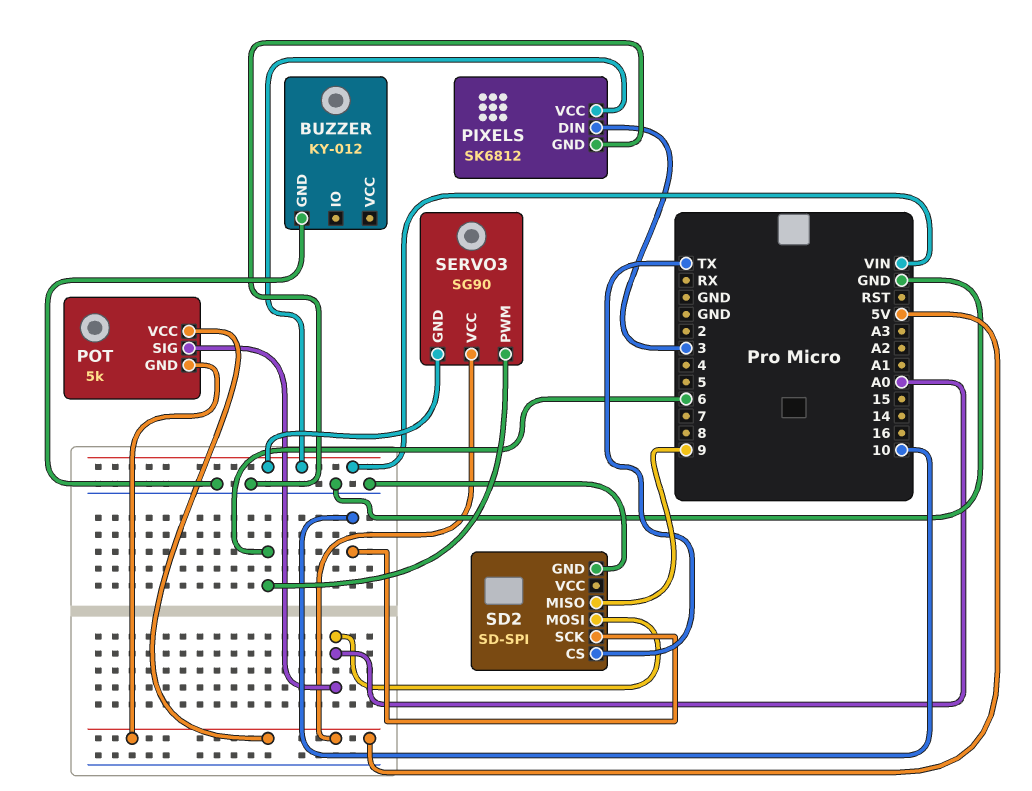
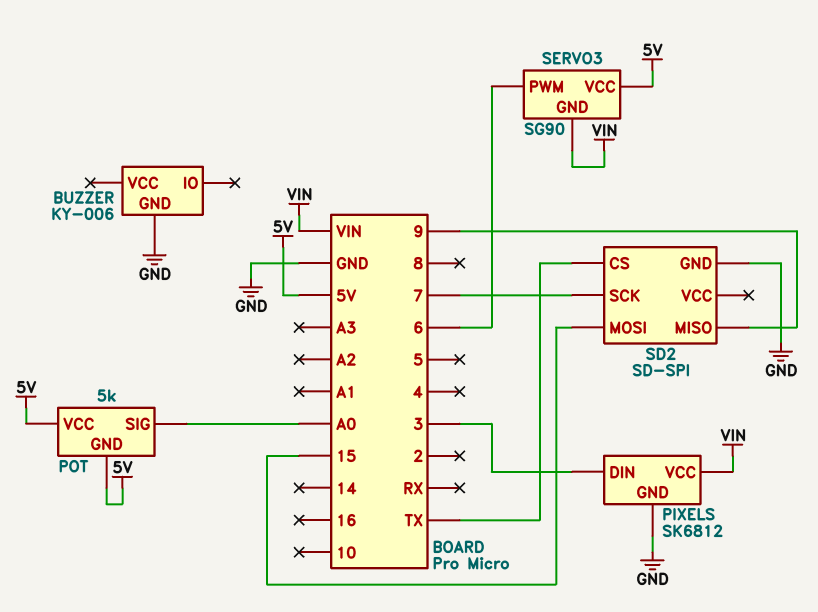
BUZZER: KY-012 -> KY-006
SD2 pin MOSI: A0 -> 15
SD2 pin SCK: 10 -> 7

